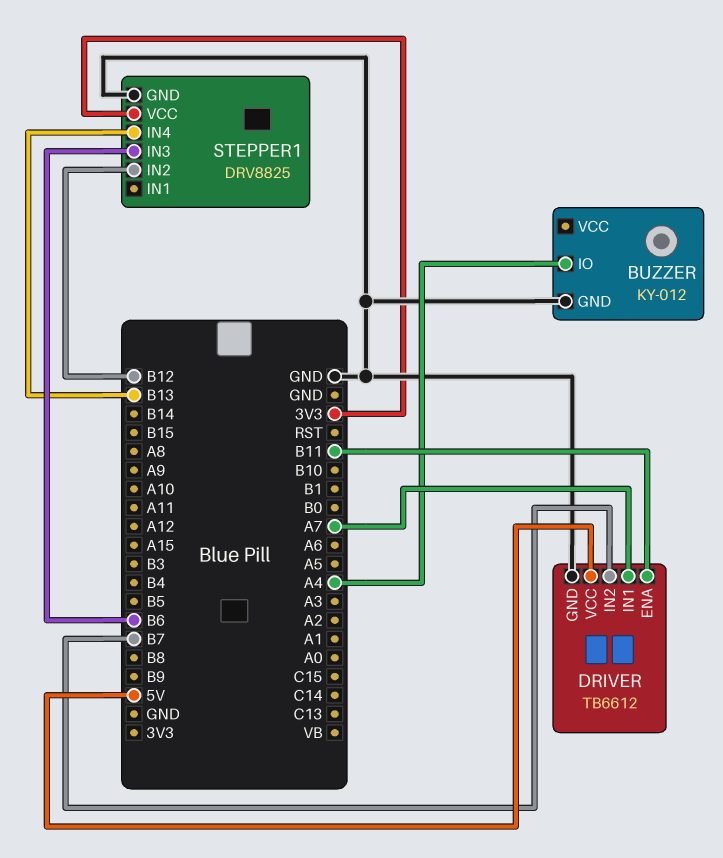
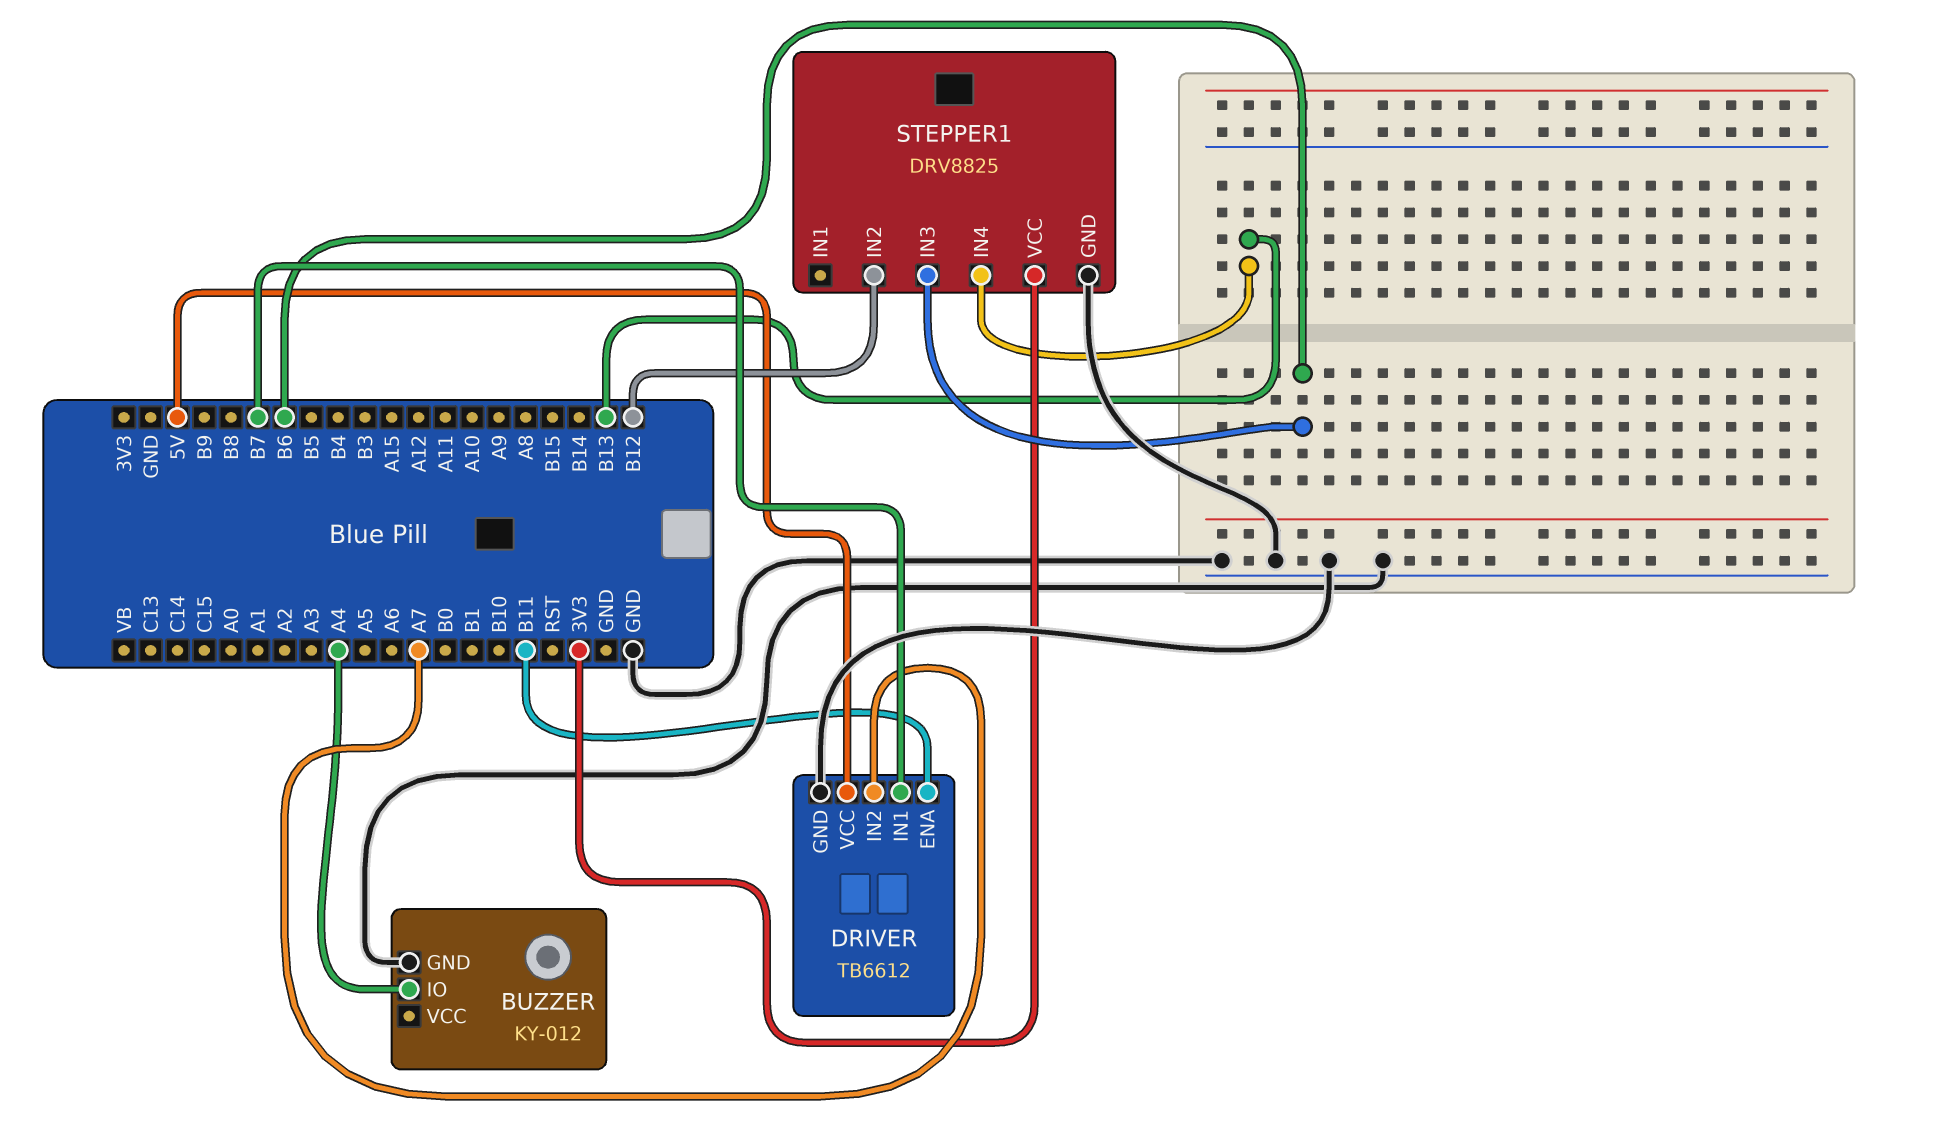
DRIVER pin IN1: A7 -> B7
DRIVER pin IN2: B7 -> A7

